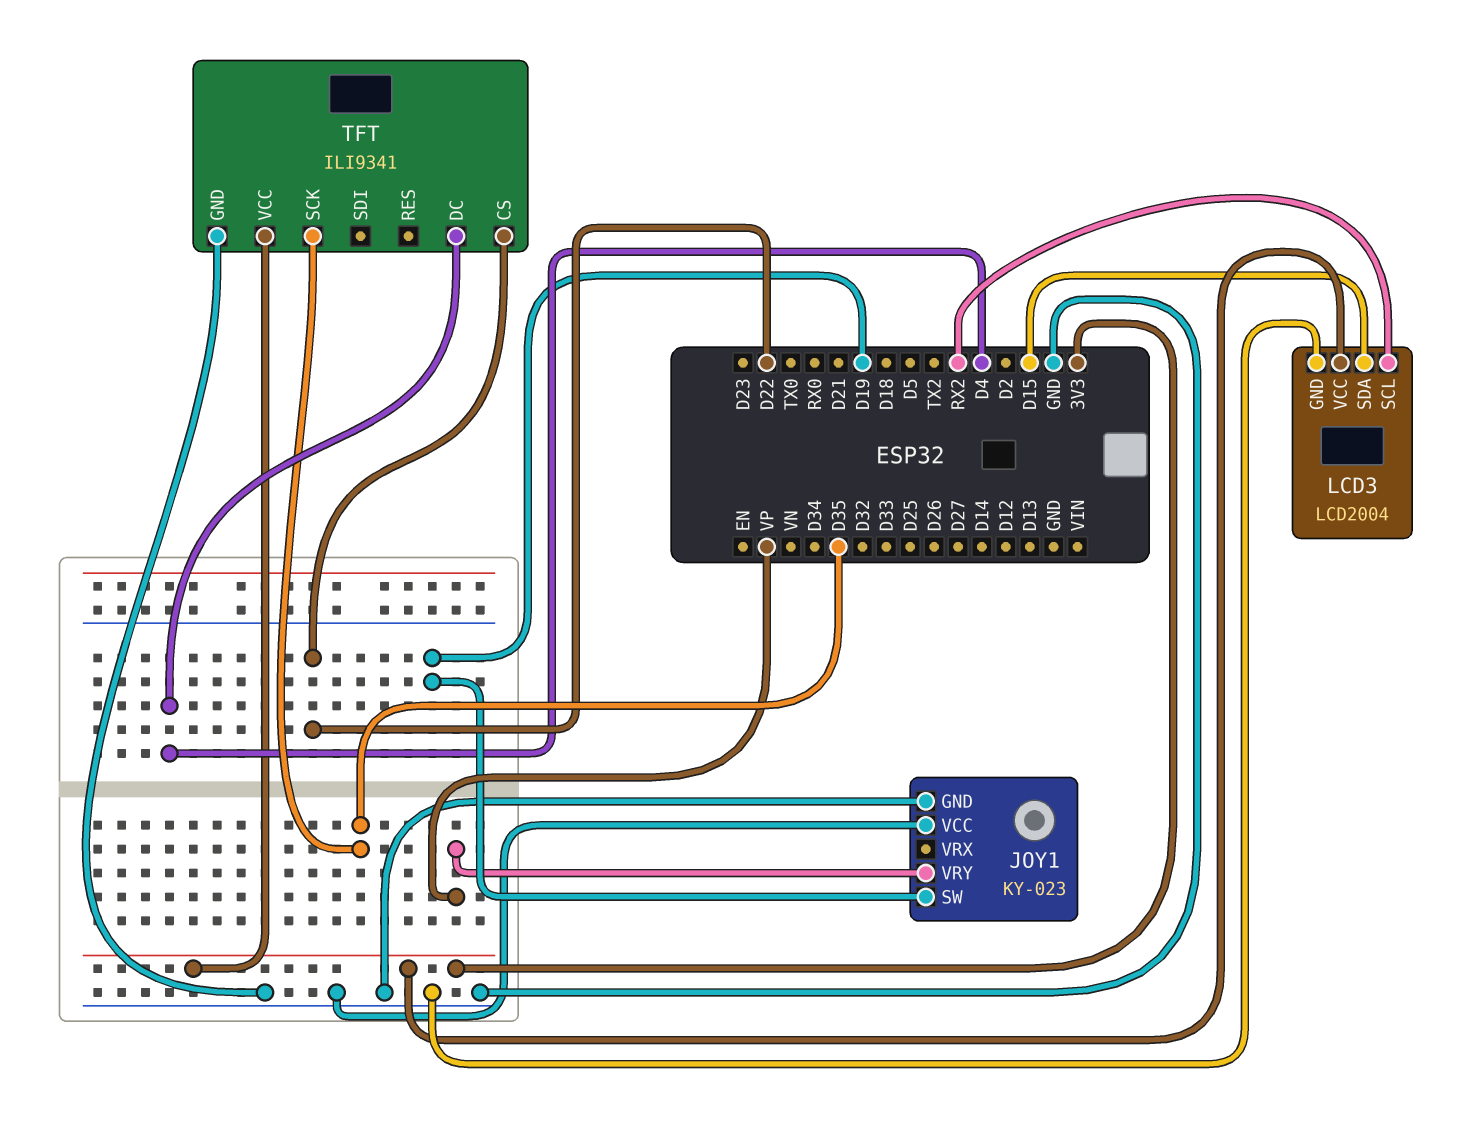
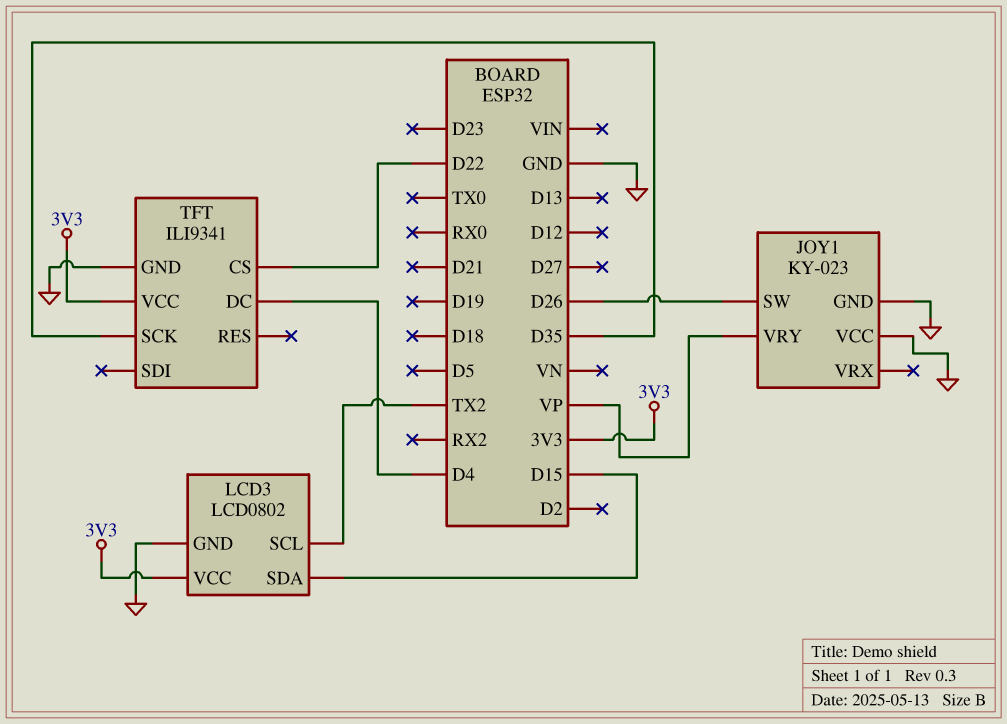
JOY1 pin SW: D19 -> D26
LCD3: LCD2004 -> LCD0802
LCD3 pin SCL: RX2 -> TX2

